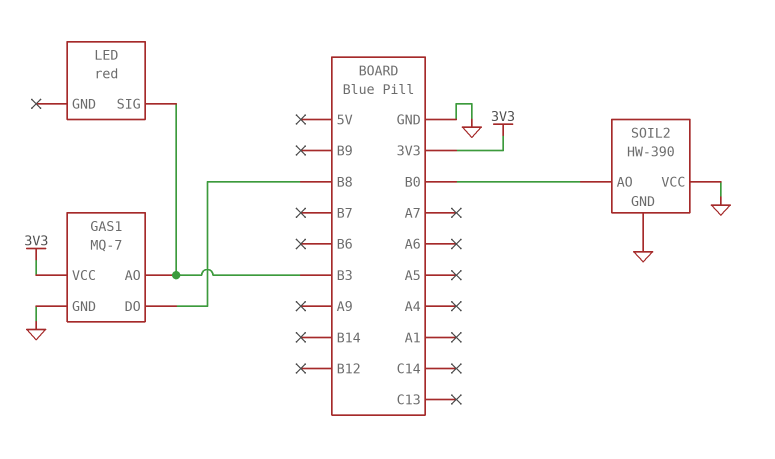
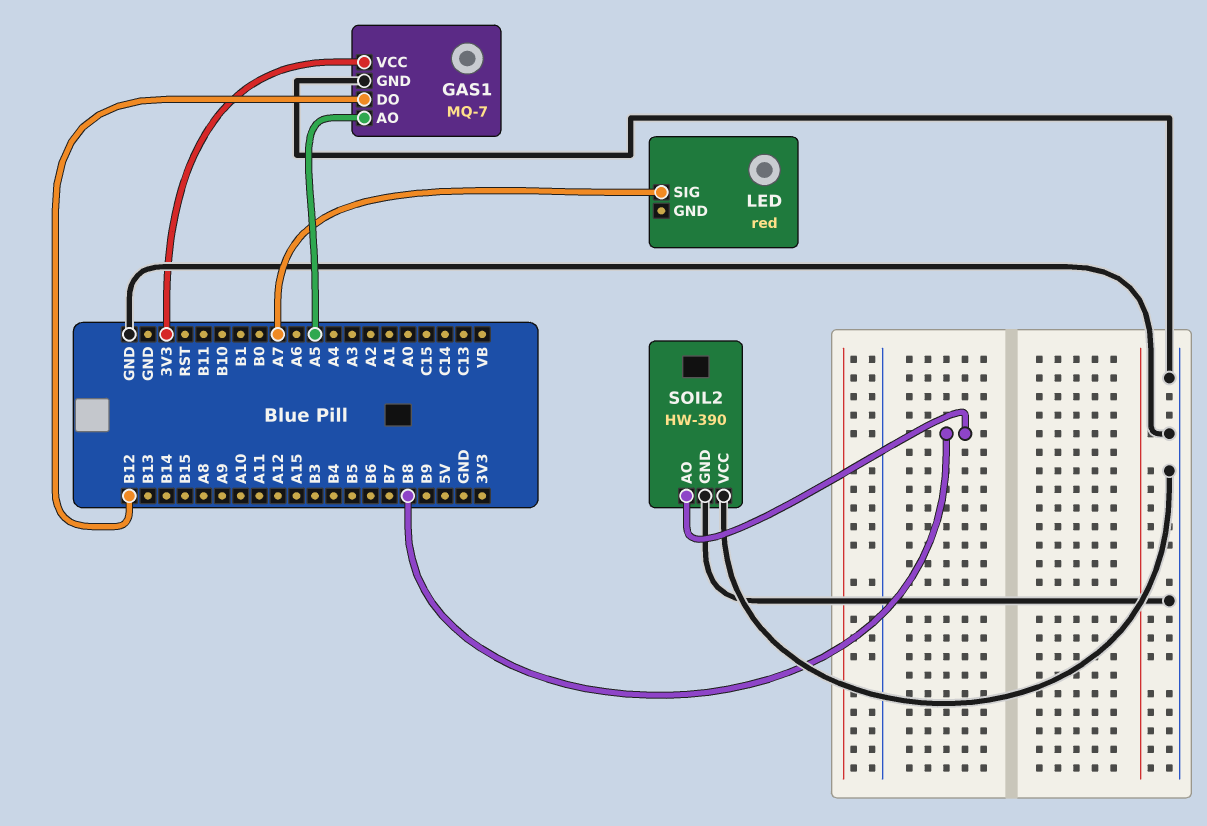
GAS1 pin AO: B3 -> A5
GAS1 pin DO: B8 -> B12
LED pin SIG: B3 -> A7
SOIL2 pin AO: B0 -> B8

